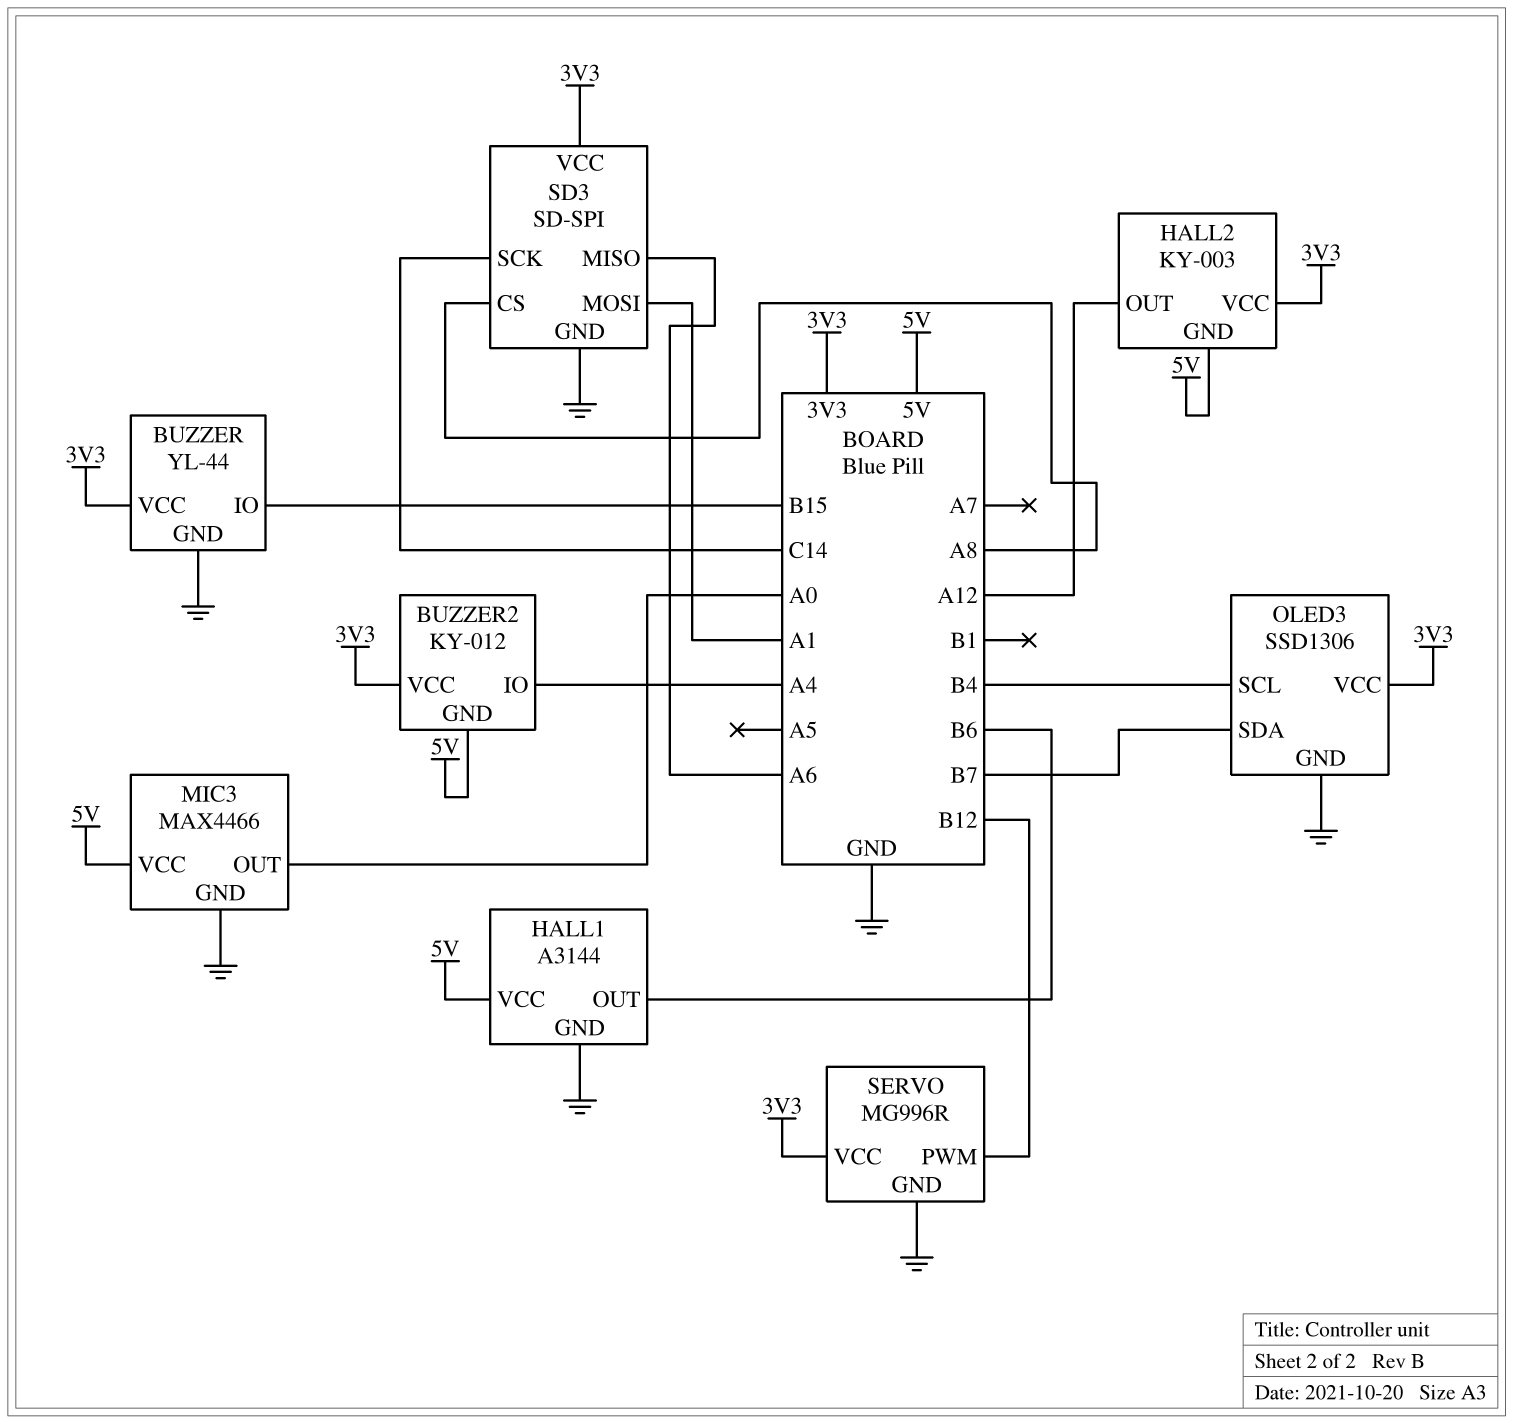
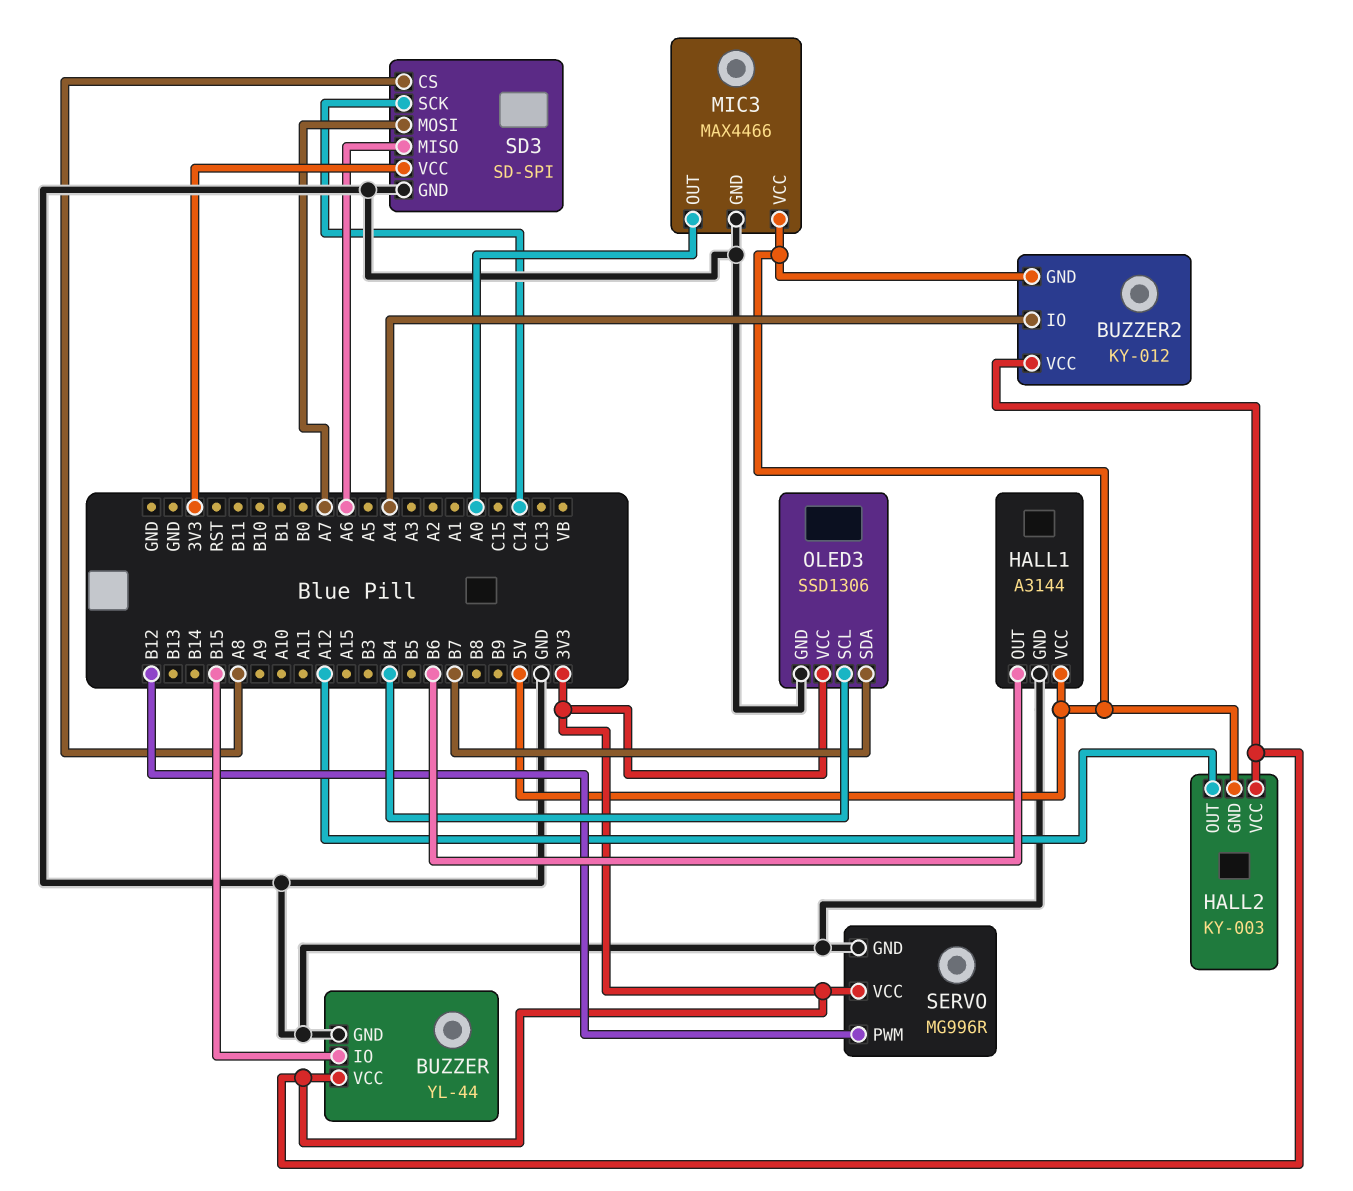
SD3 pin MOSI: A1 -> A7

